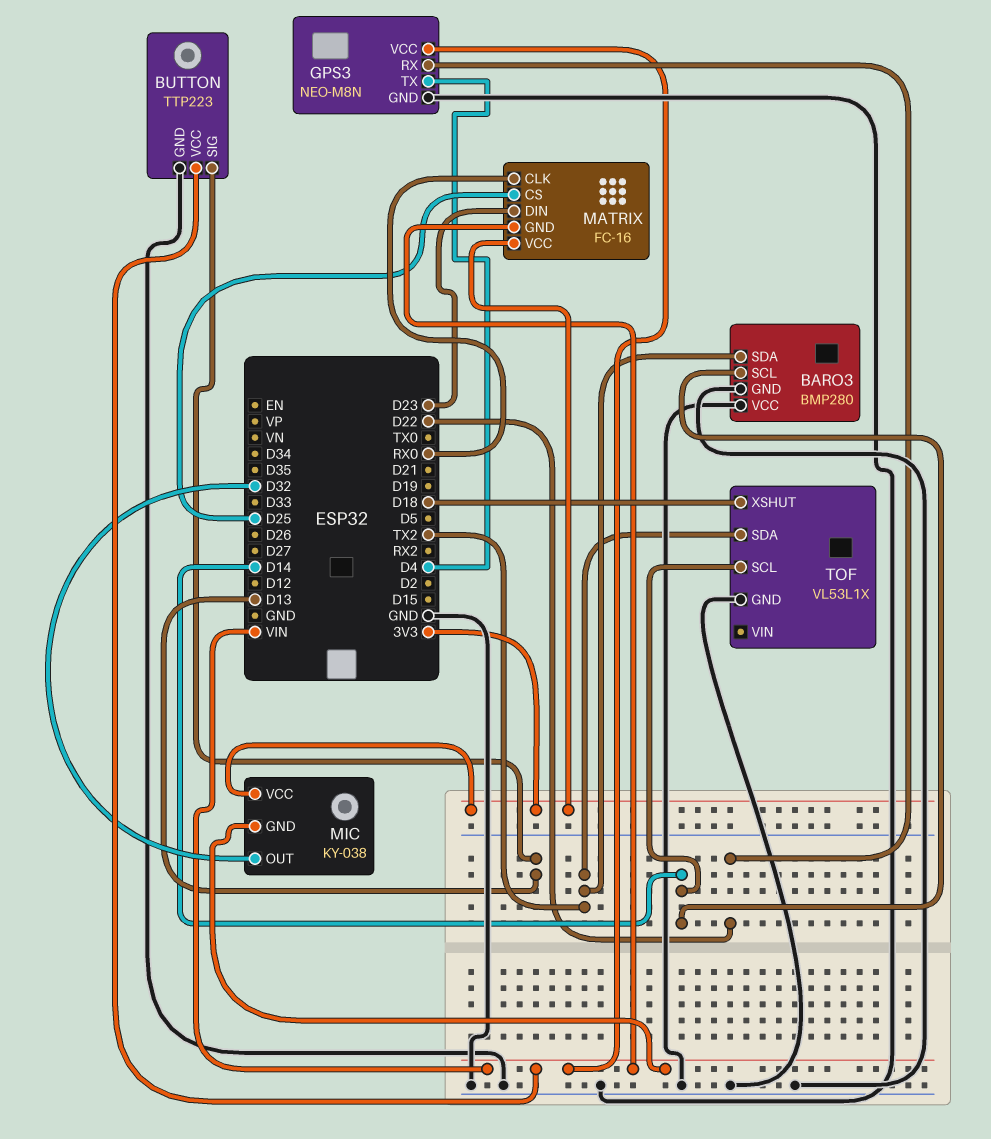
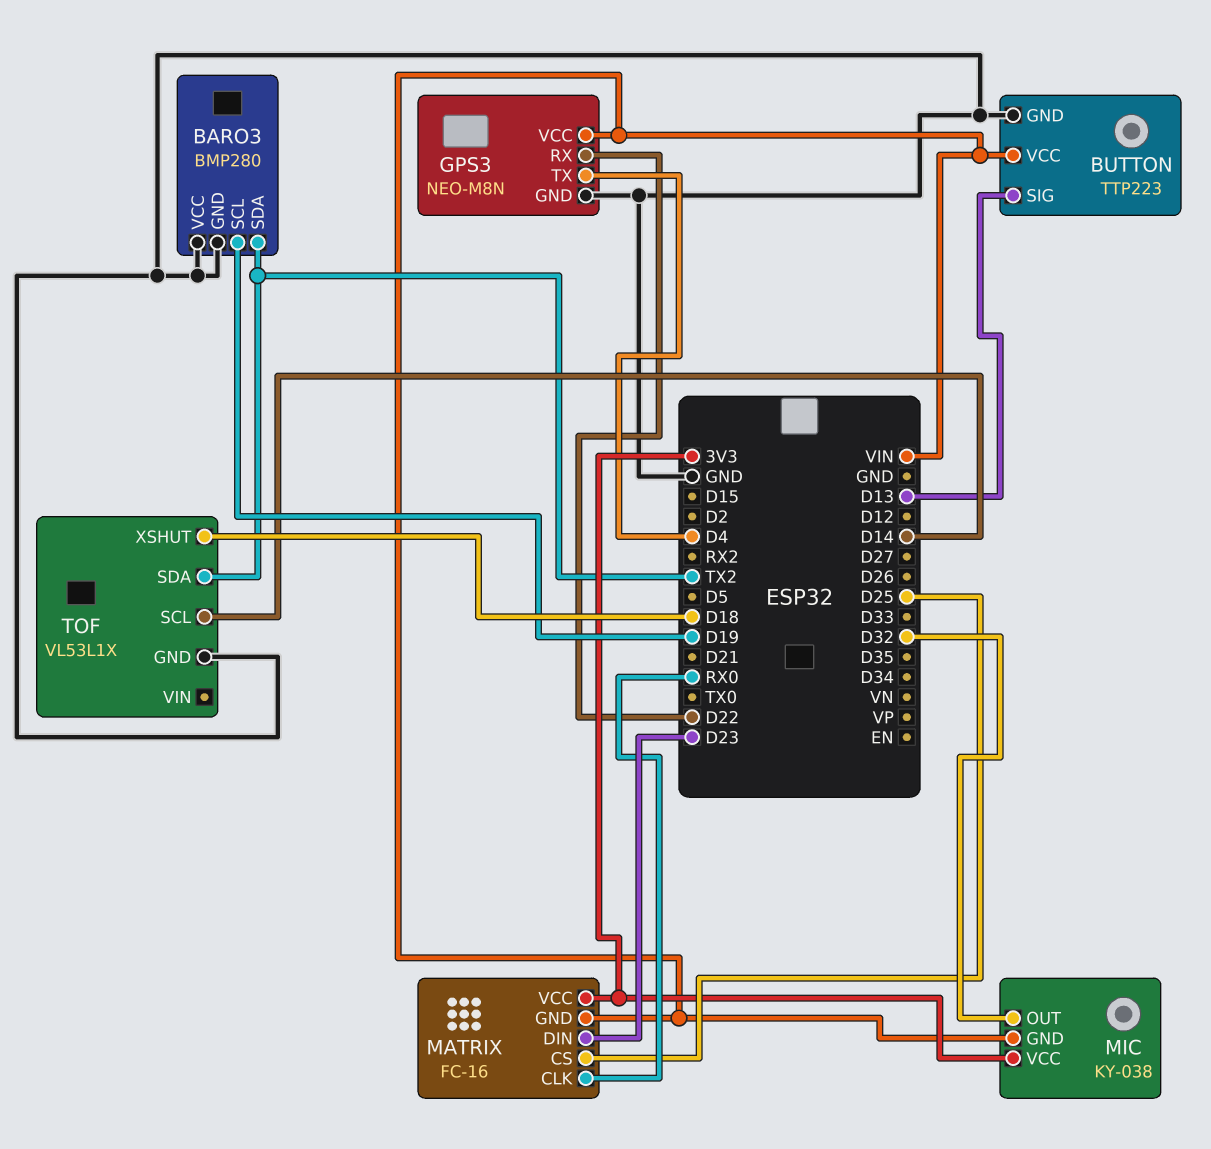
BARO3 pin SCL: D14 -> D19

